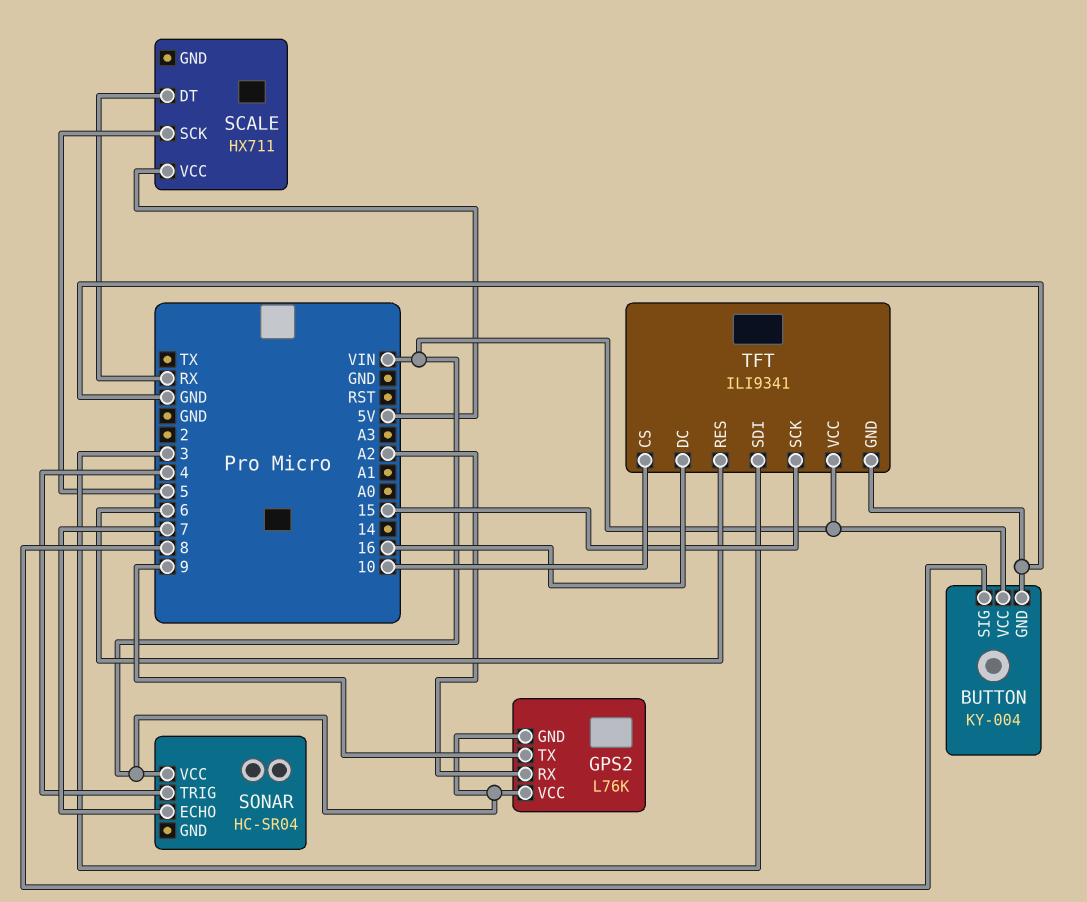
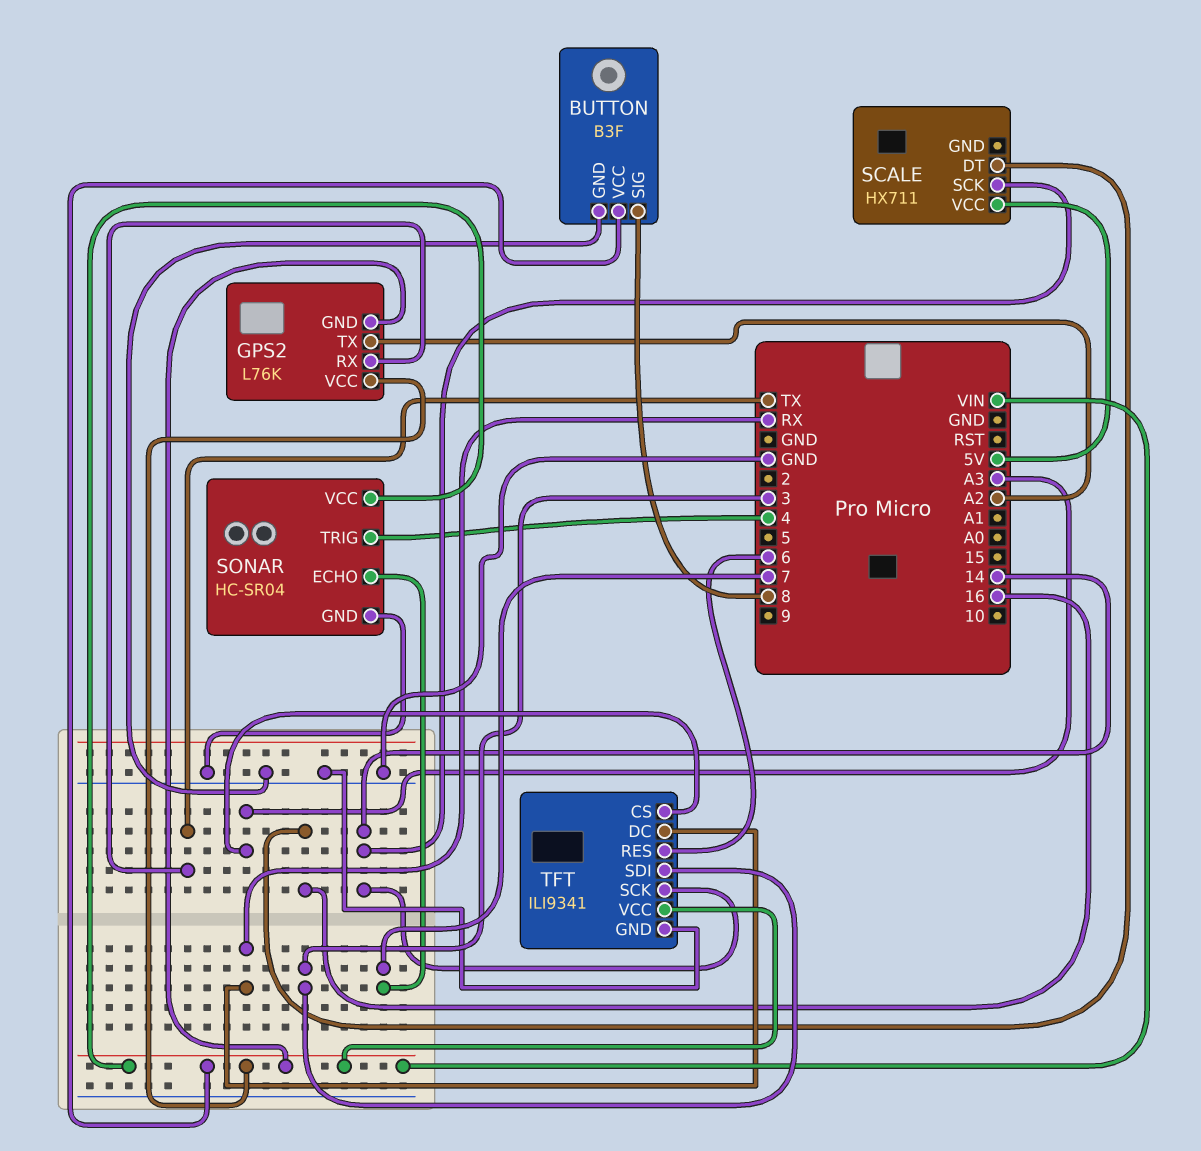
BUTTON: KY-004 -> B3F
GPS2 pin RX: A2 -> TX
GPS2 pin TX: 9 -> A2
SCALE pin DT: RX -> 16
SCALE pin SCK: 5 -> 14
SONAR pin GND: none -> GND
TFT pin CS: 10 -> A3
TFT pin DC: 16 -> RX
TFT pin SCK: 15 -> 14

